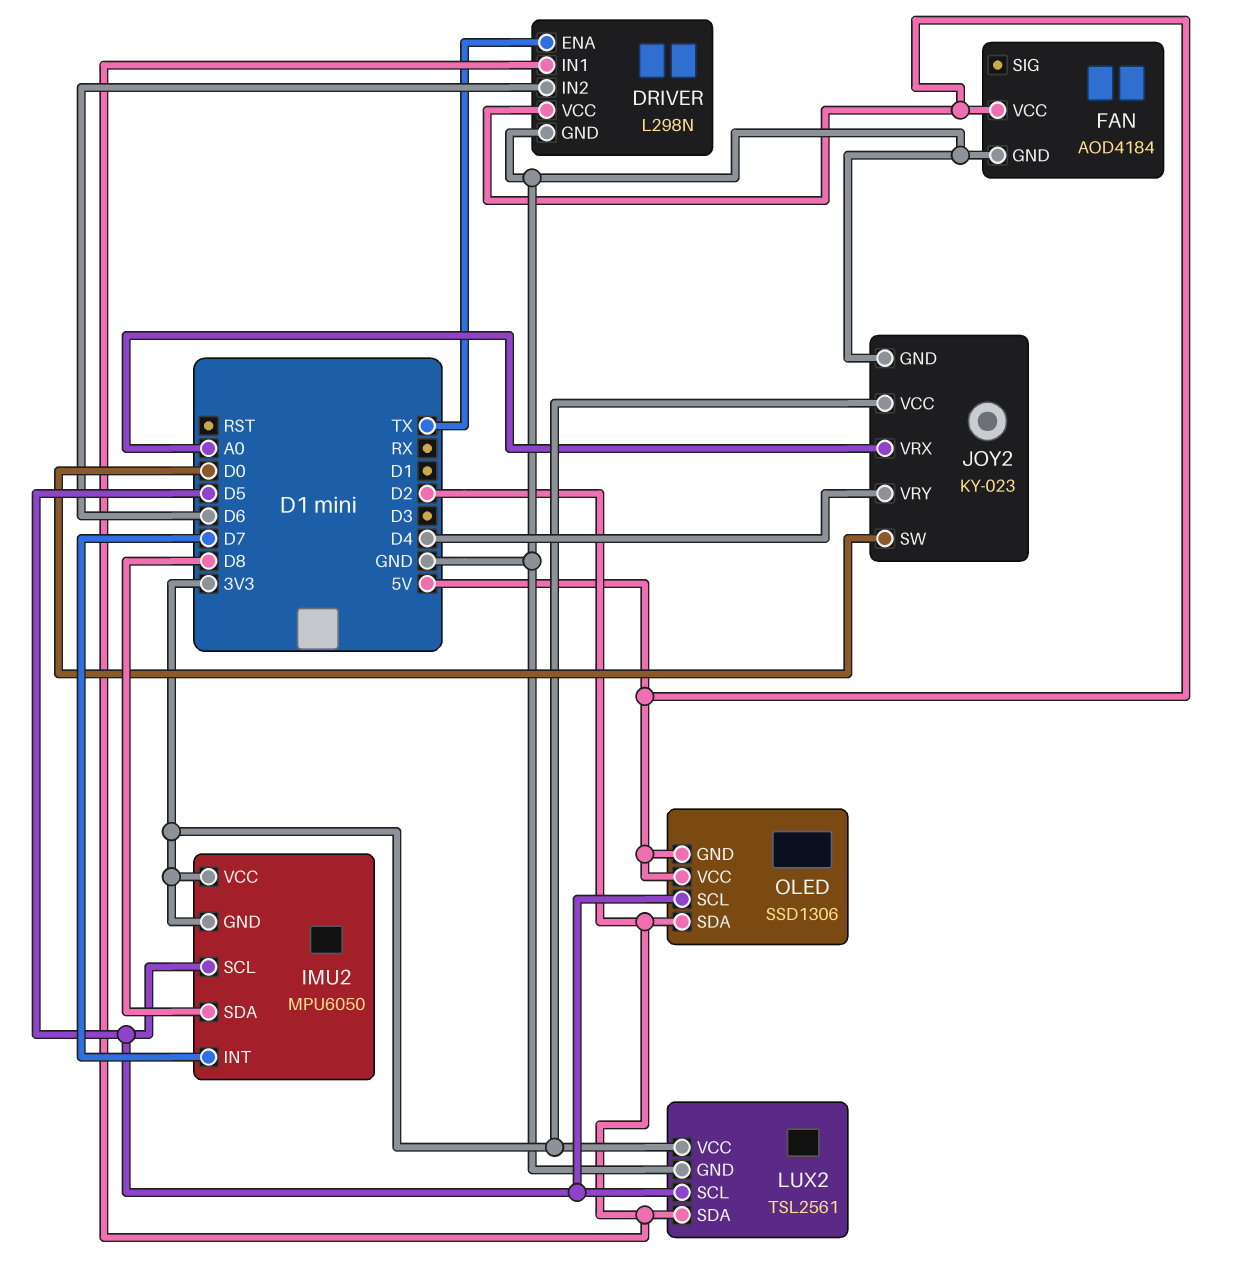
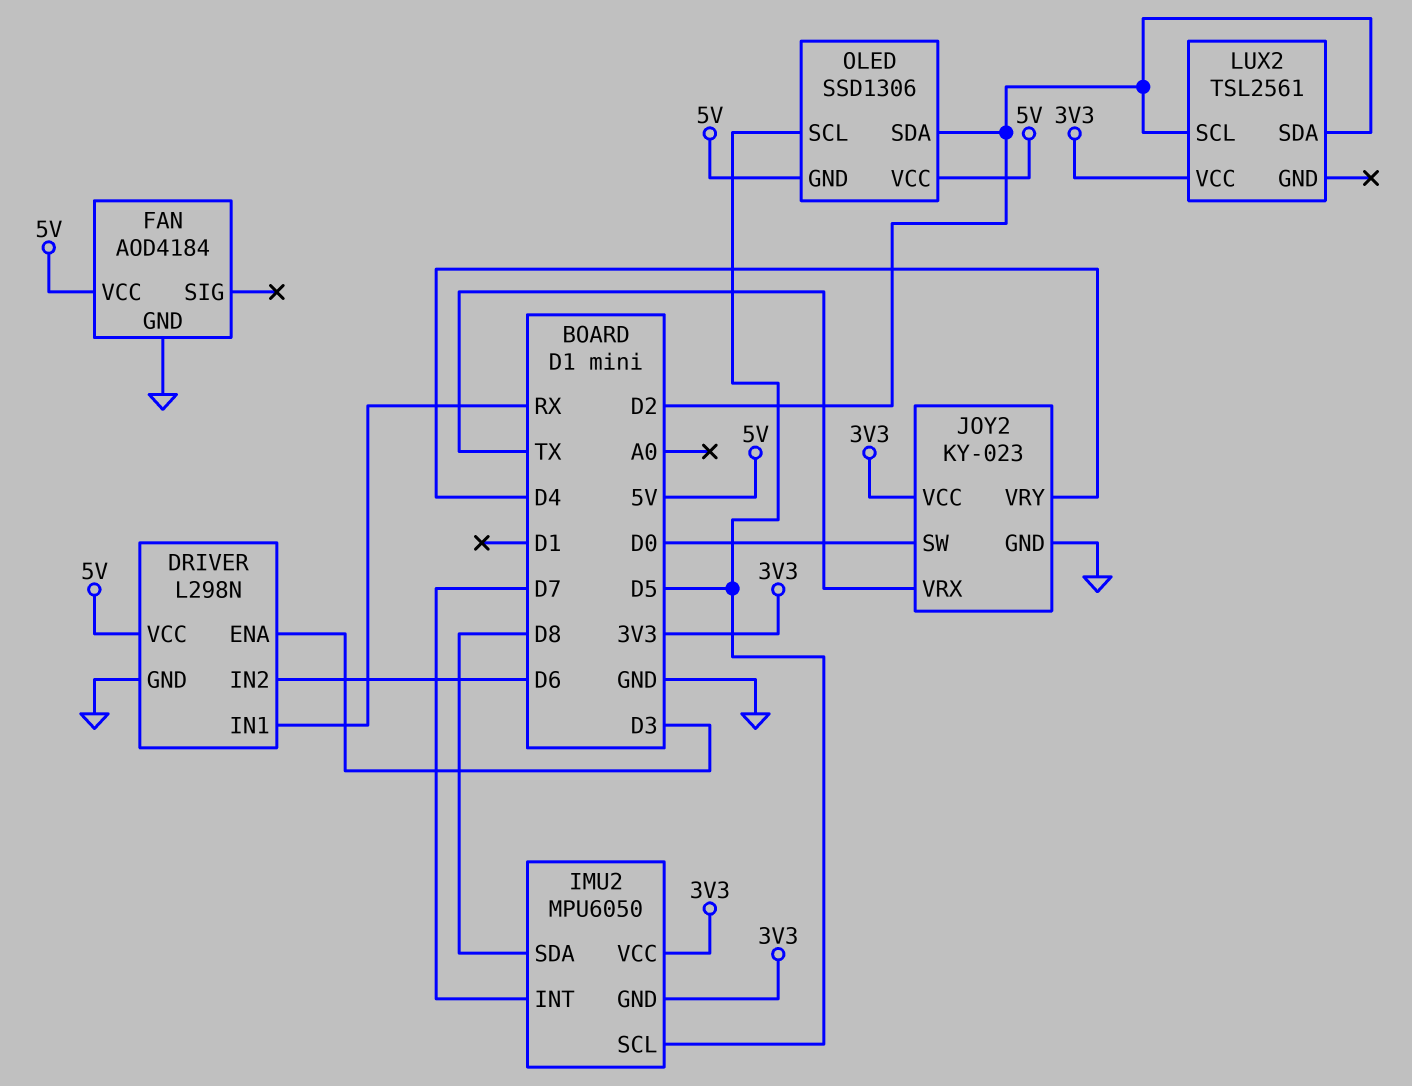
DRIVER pin ENA: TX -> D3
DRIVER pin IN1: D2 -> RX
JOY2 pin VRX: A0 -> TX
LUX2 pin GND: GND -> none
LUX2 pin SCL: D5 -> D2

